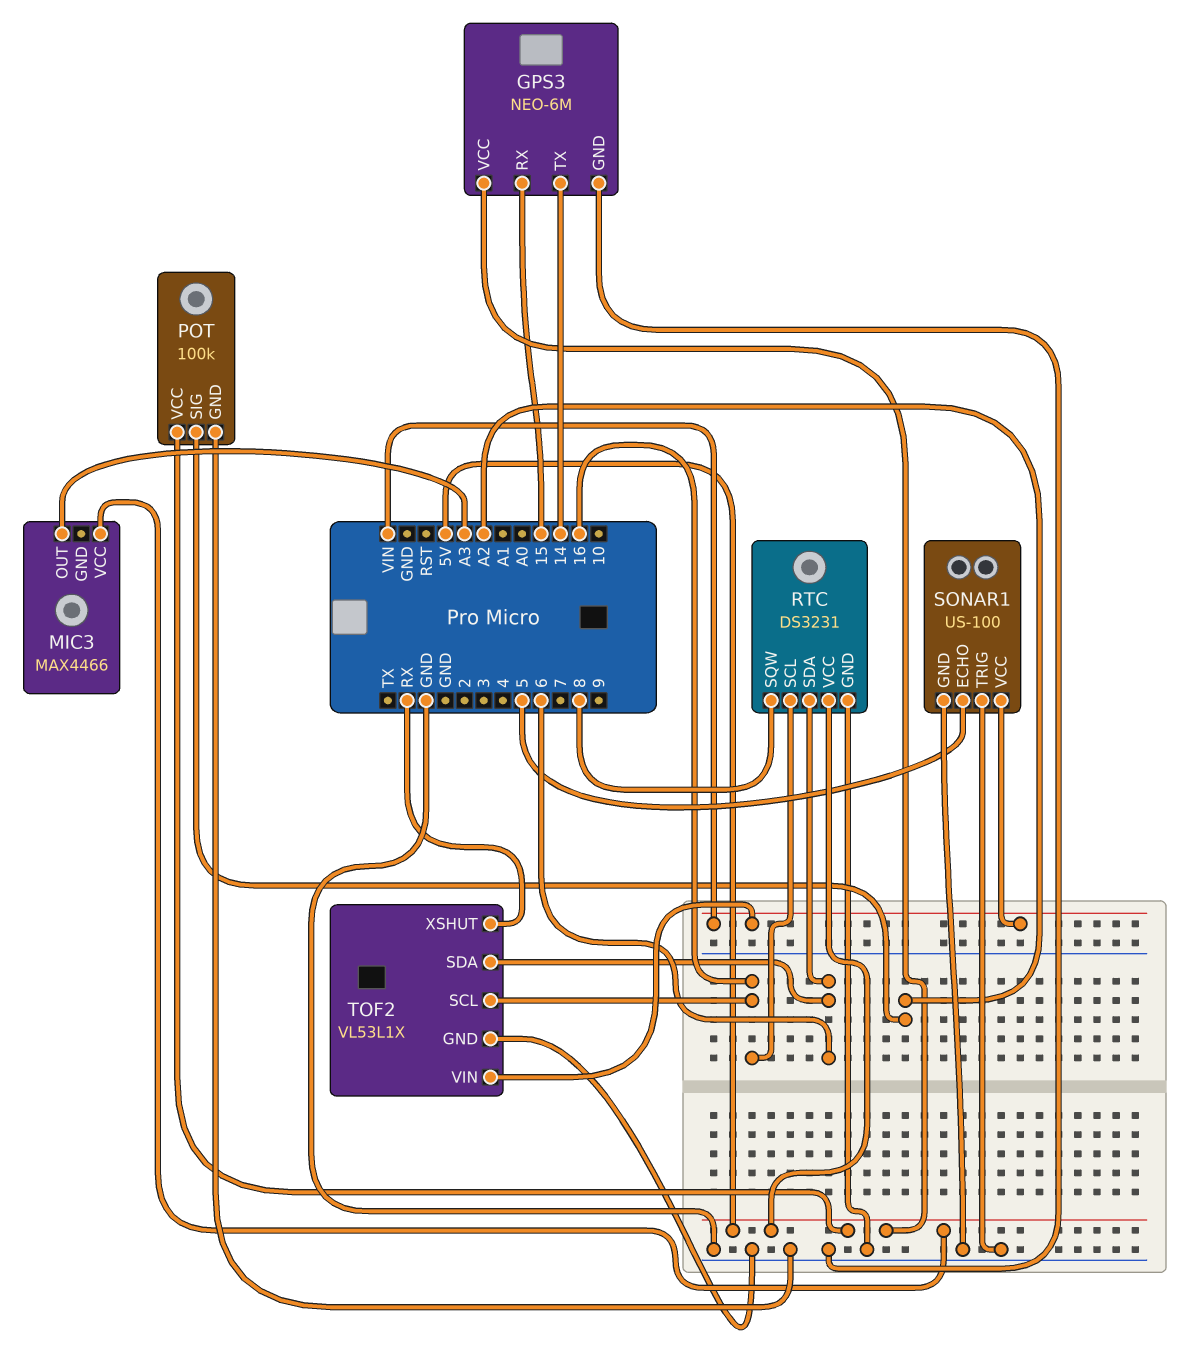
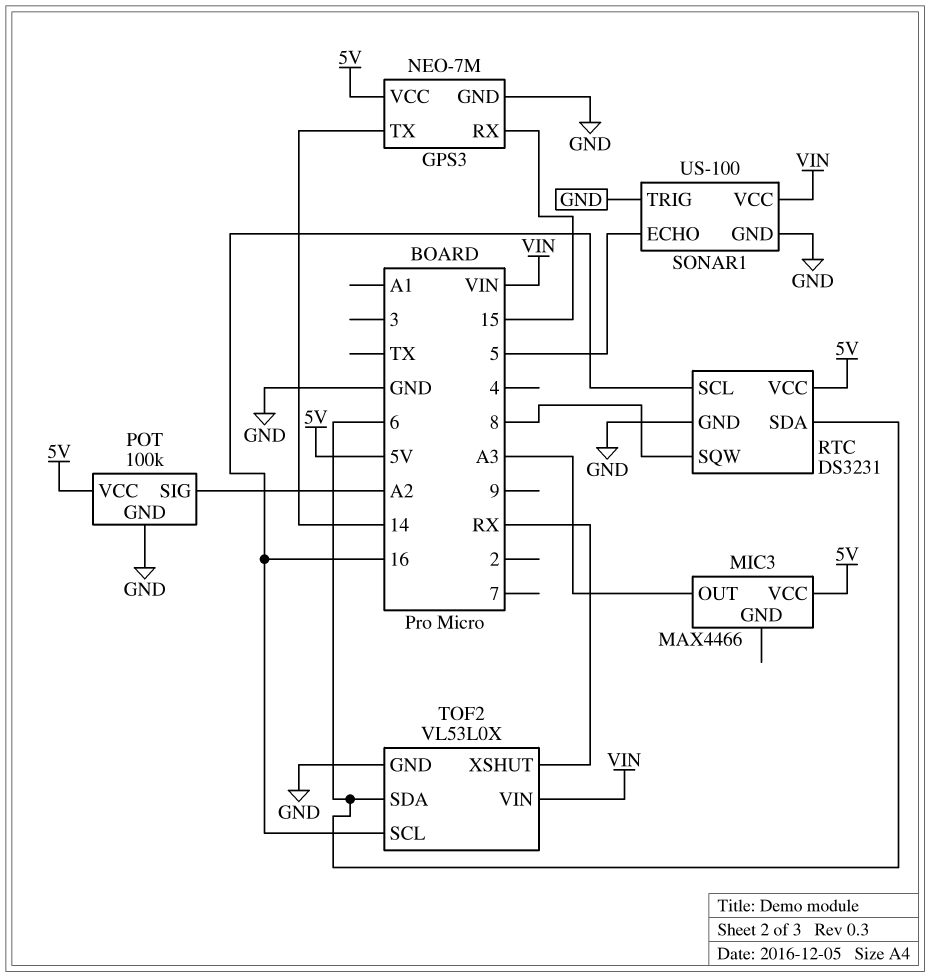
GPS3: NEO-6M -> NEO-7M
TOF2: VL53L1X -> VL53L0X

